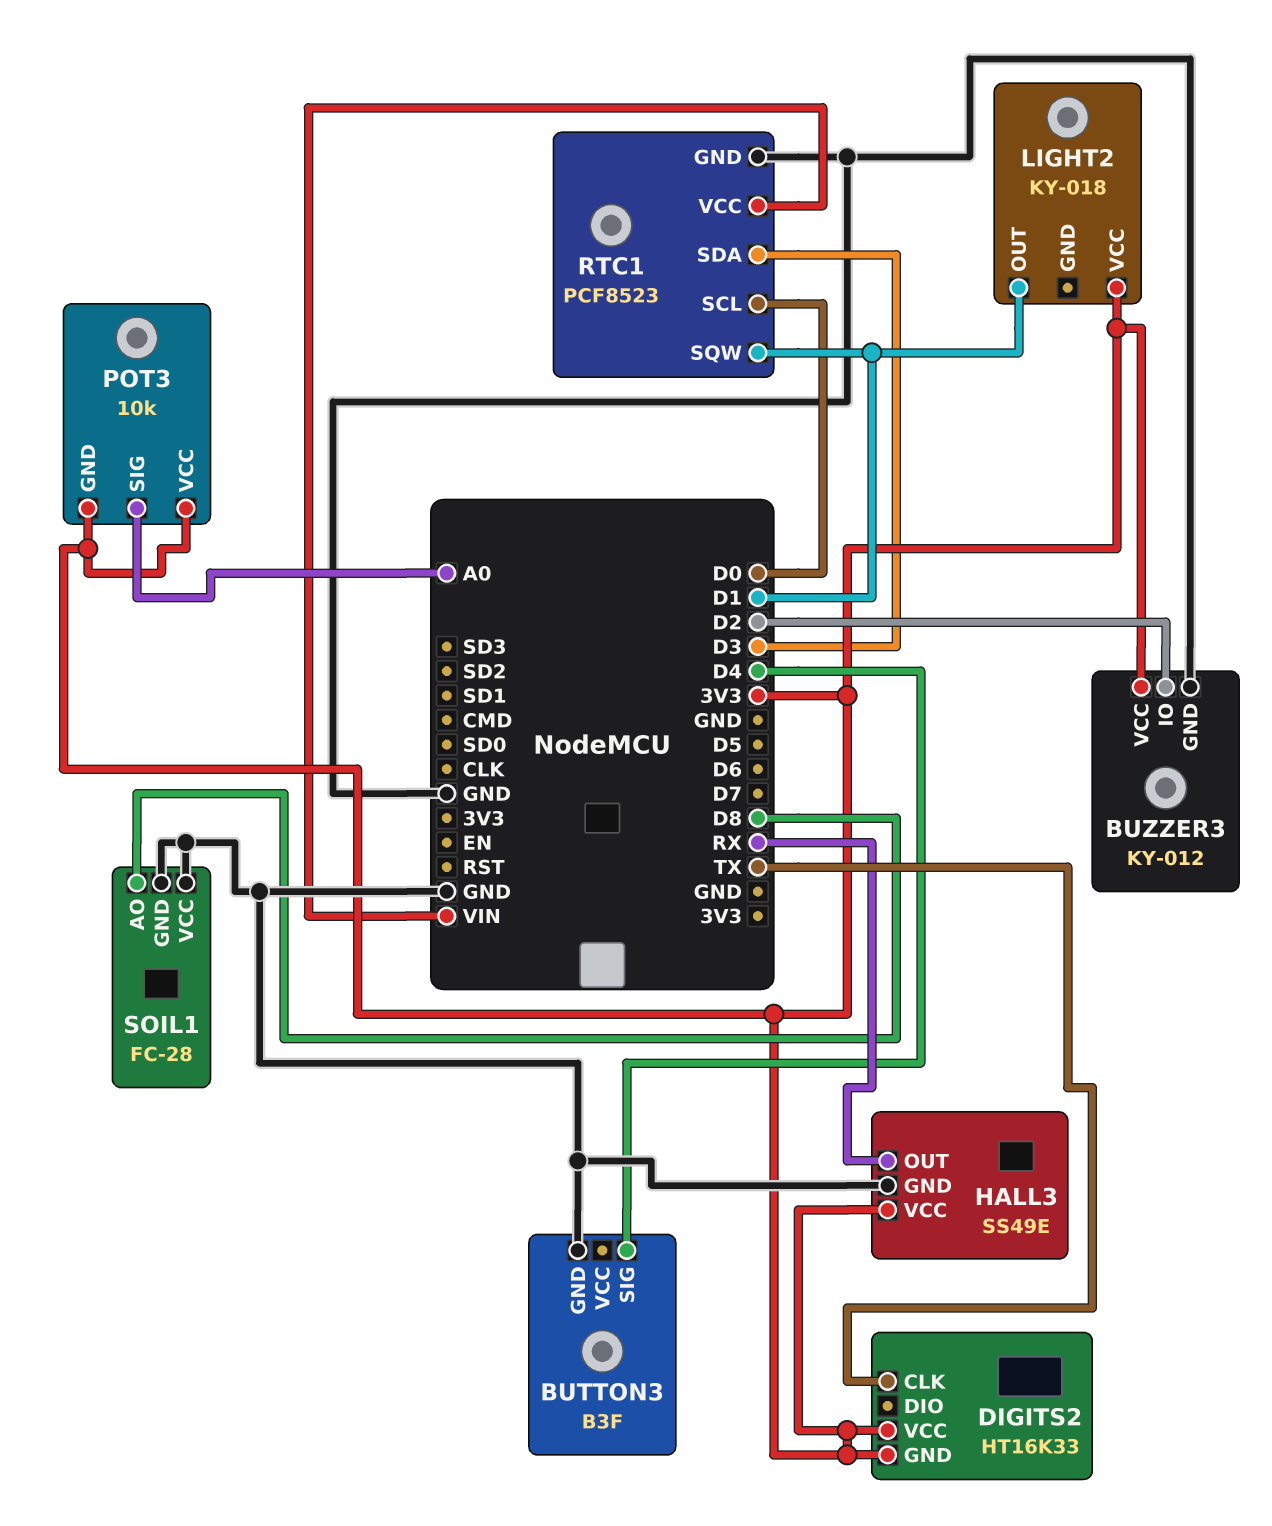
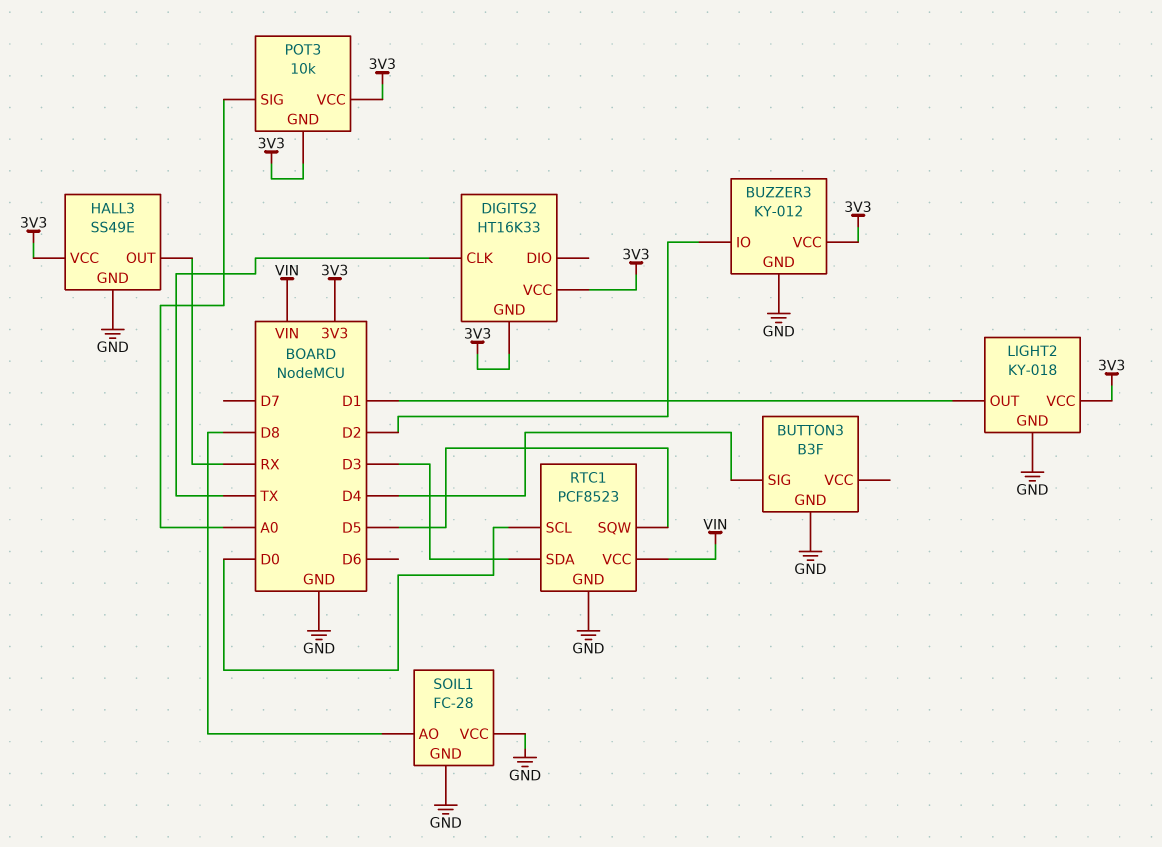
LIGHT2 pin GND: none -> GND
RTC1 pin SQW: D1 -> D5

